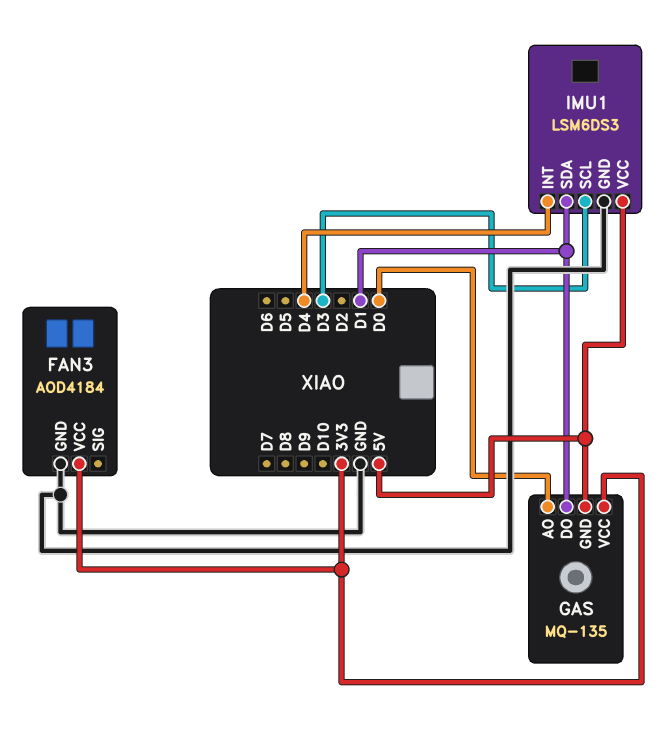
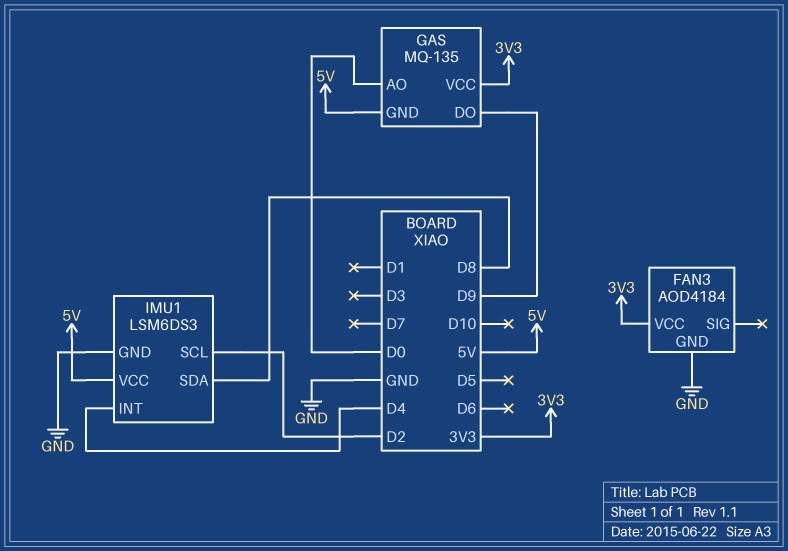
GAS pin DO: D1 -> D9
IMU1 pin SCL: D3 -> D2
IMU1 pin SDA: D1 -> D8

